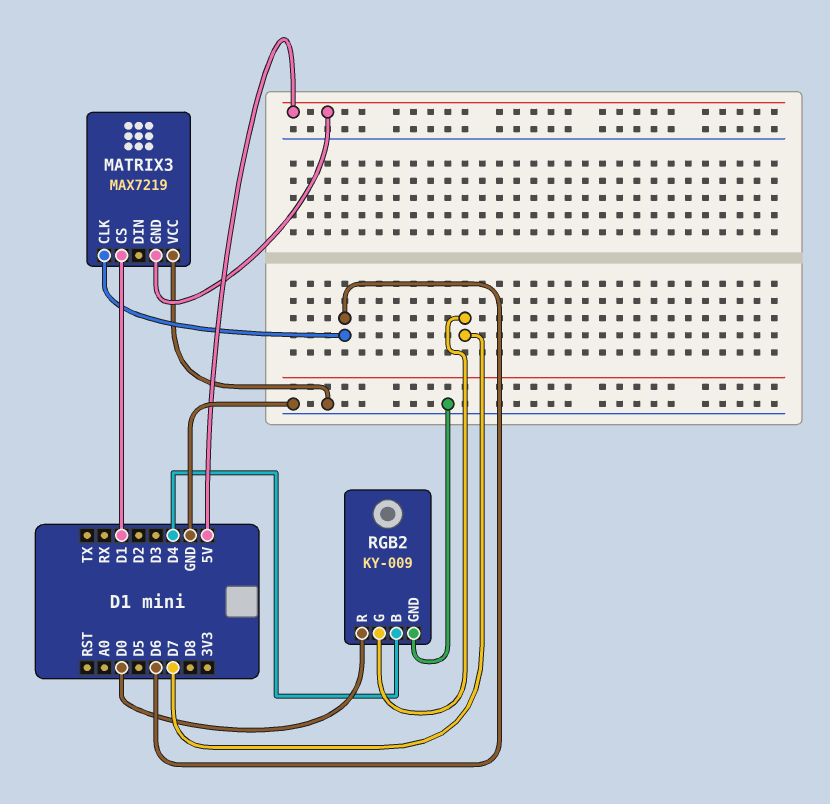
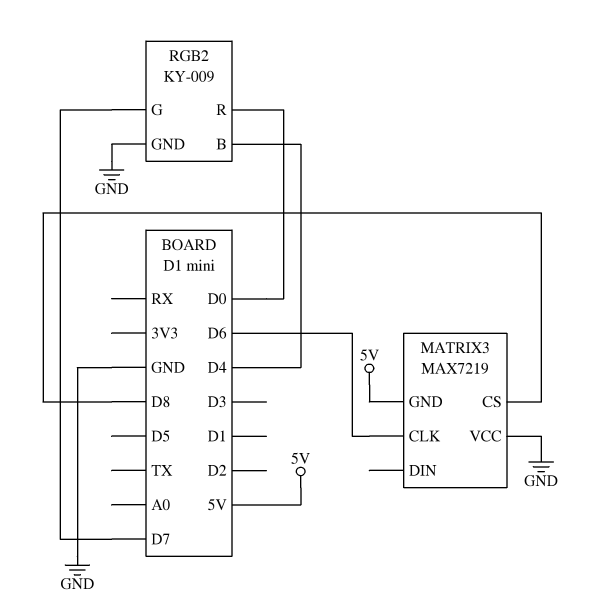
MATRIX3 pin CS: D1 -> D8

